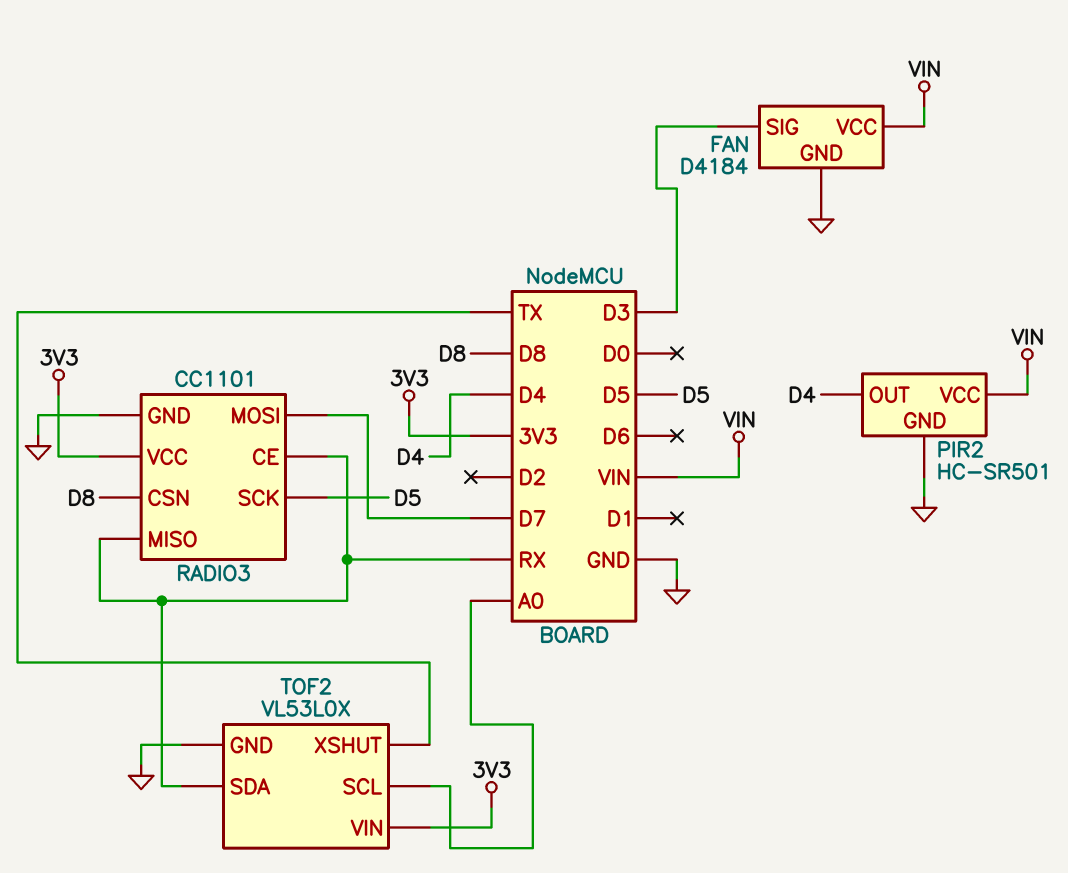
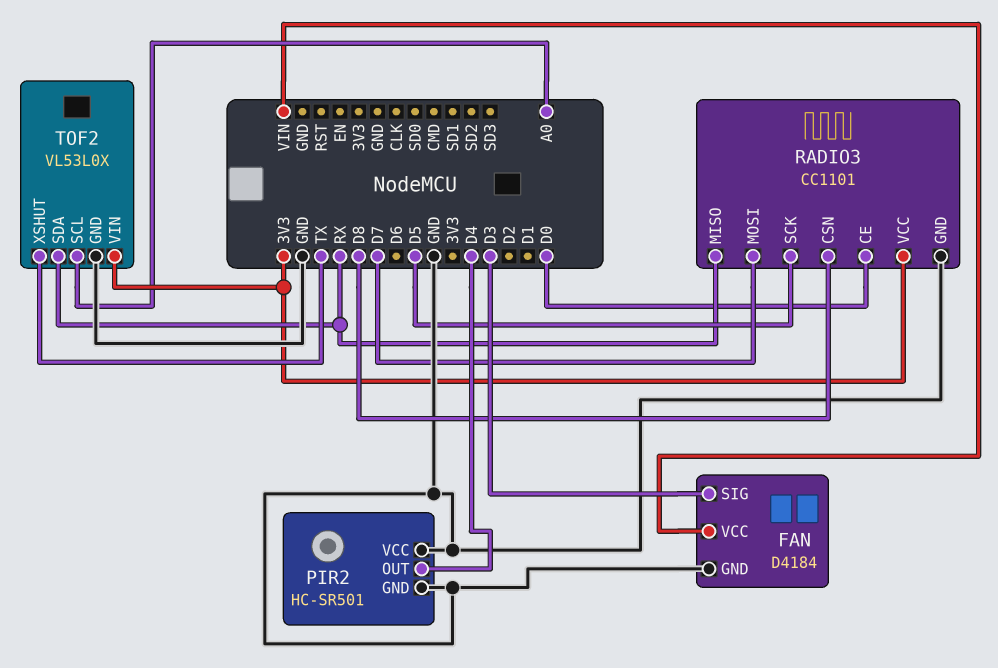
PIR2 pin VCC: VIN -> GND
RADIO3 pin CE: RX -> D0

